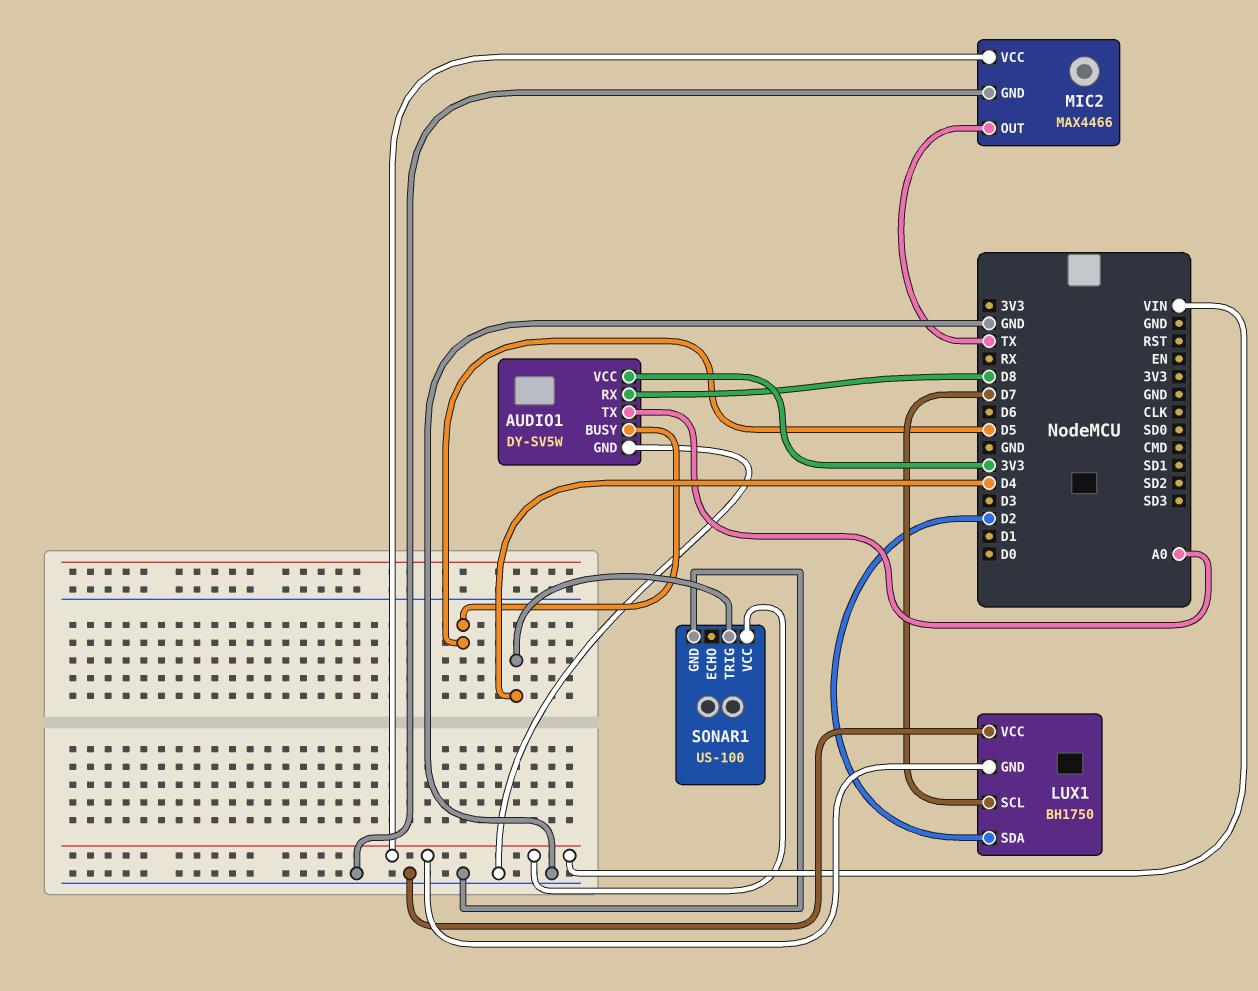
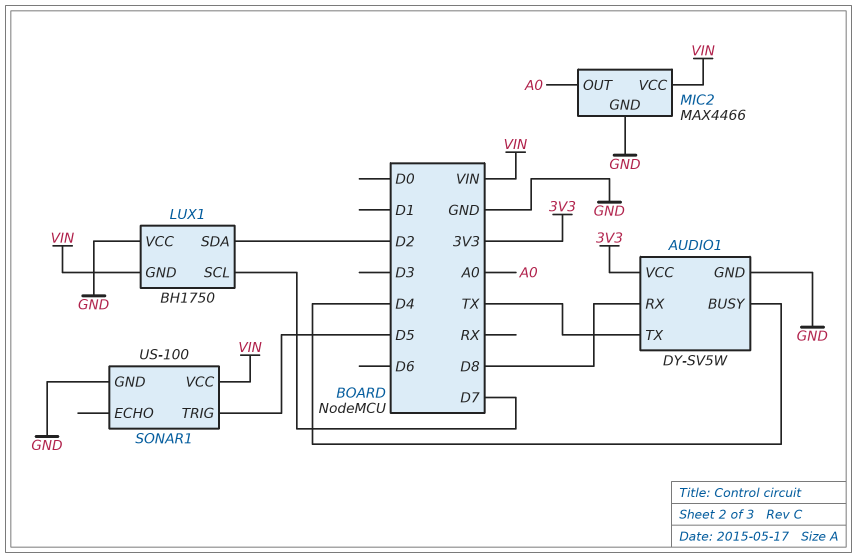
AUDIO1 pin BUSY: D5 -> D4
AUDIO1 pin TX: A0 -> TX
MIC2 pin OUT: TX -> A0
SONAR1 pin TRIG: D4 -> D5

